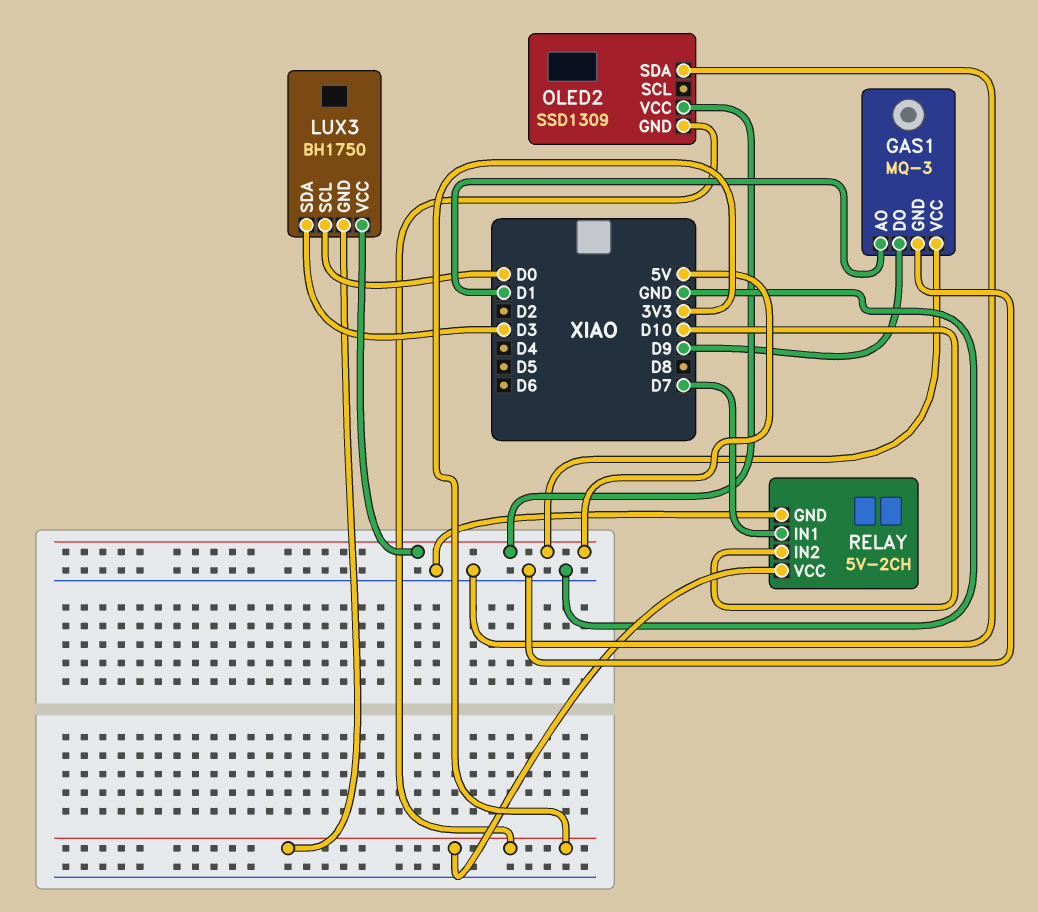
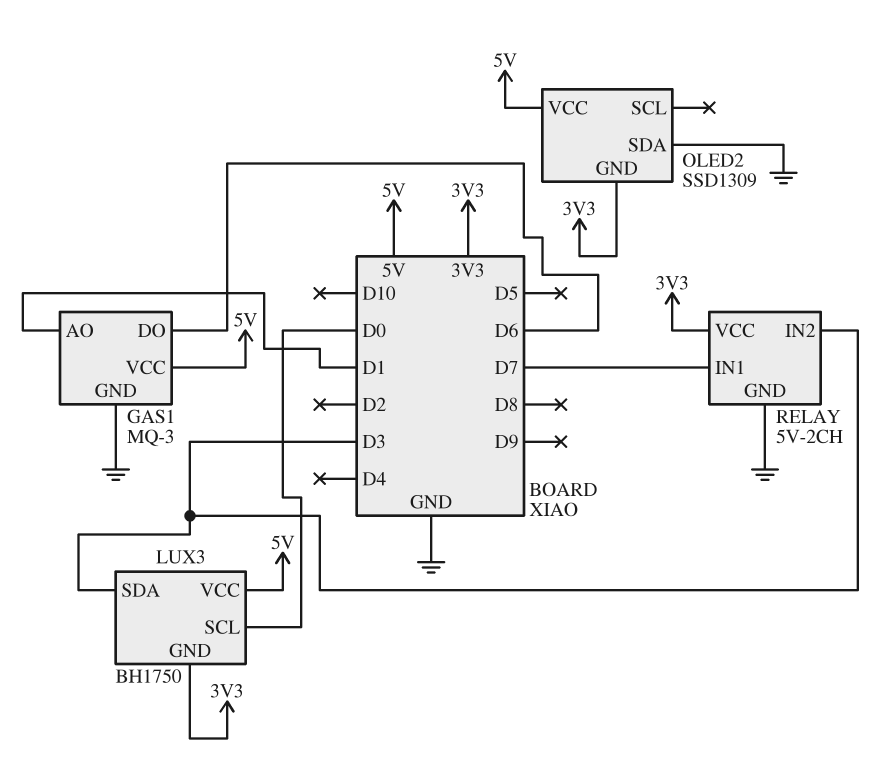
GAS1 pin DO: D9 -> D6
RELAY pin IN2: D10 -> D3

